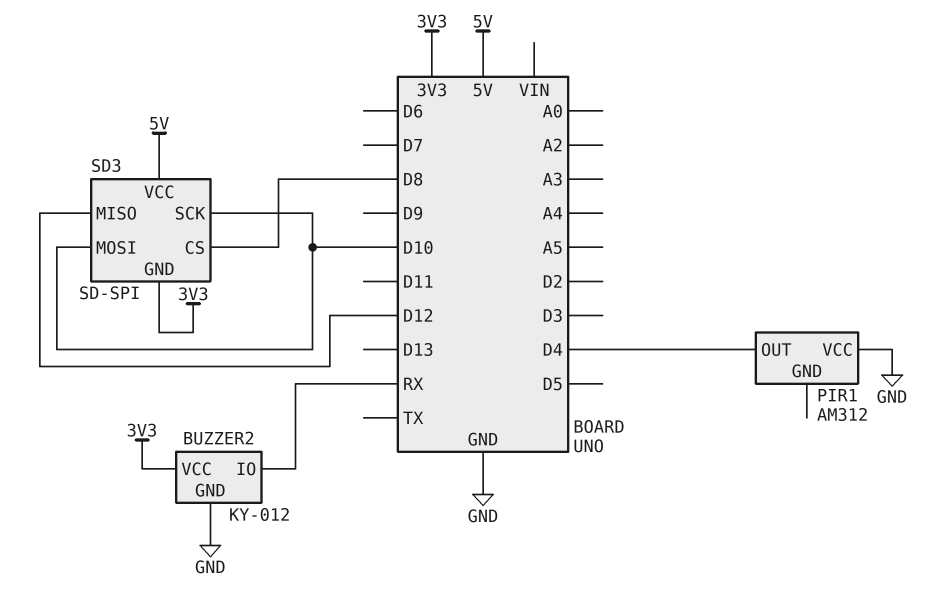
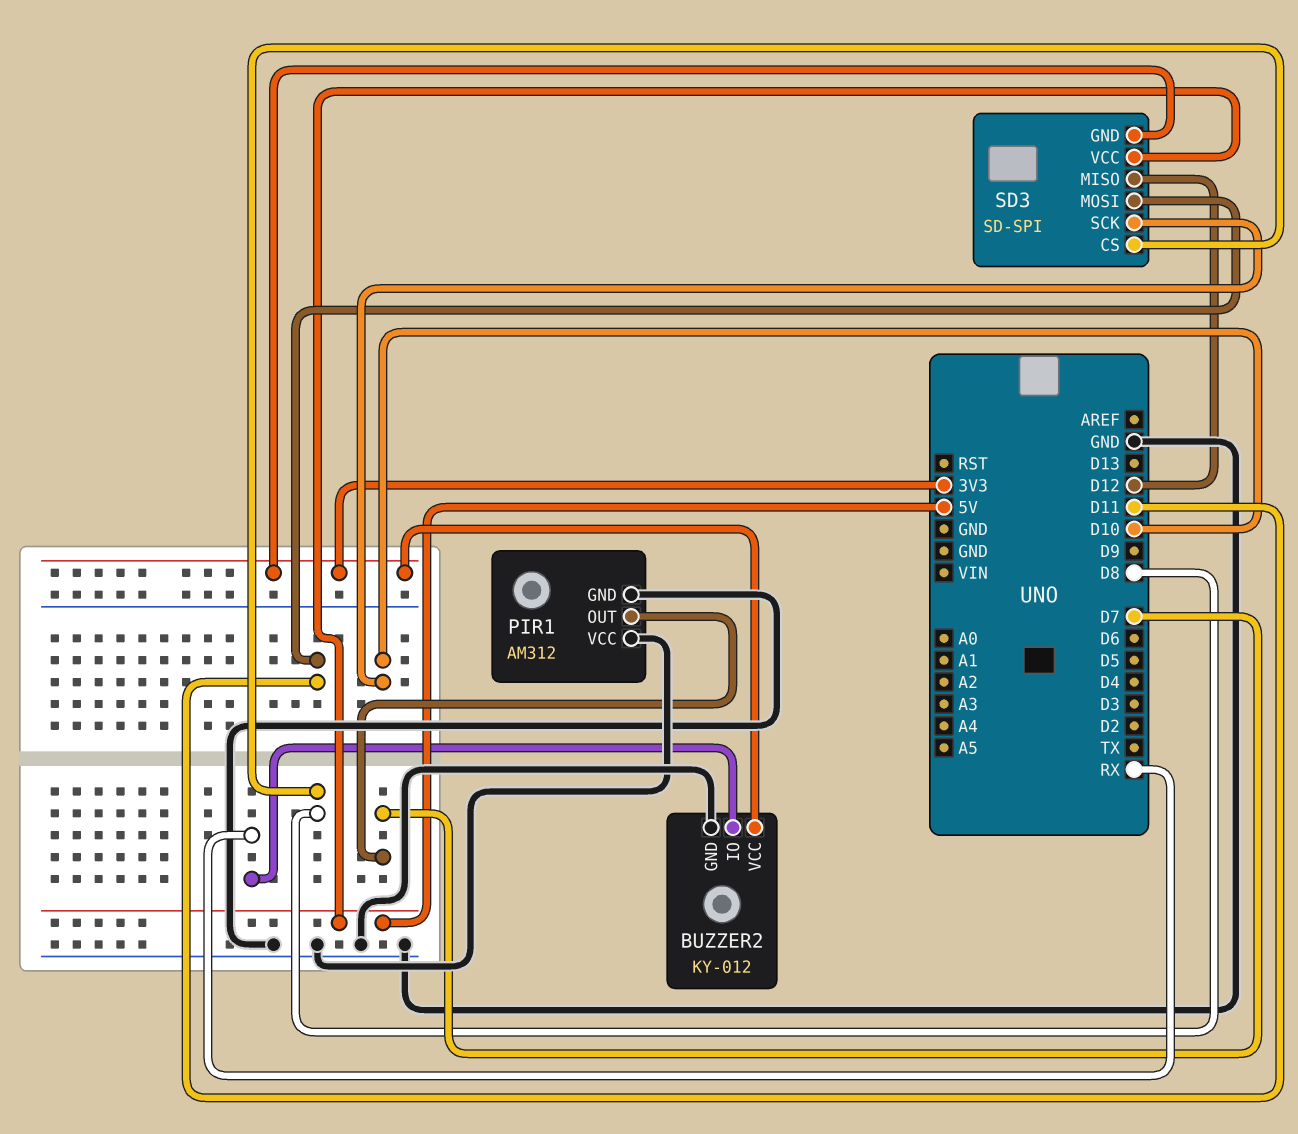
PIR1 pin GND: none -> GND
PIR1 pin OUT: D4 -> D7
SD3 pin MOSI: D10 -> D11

